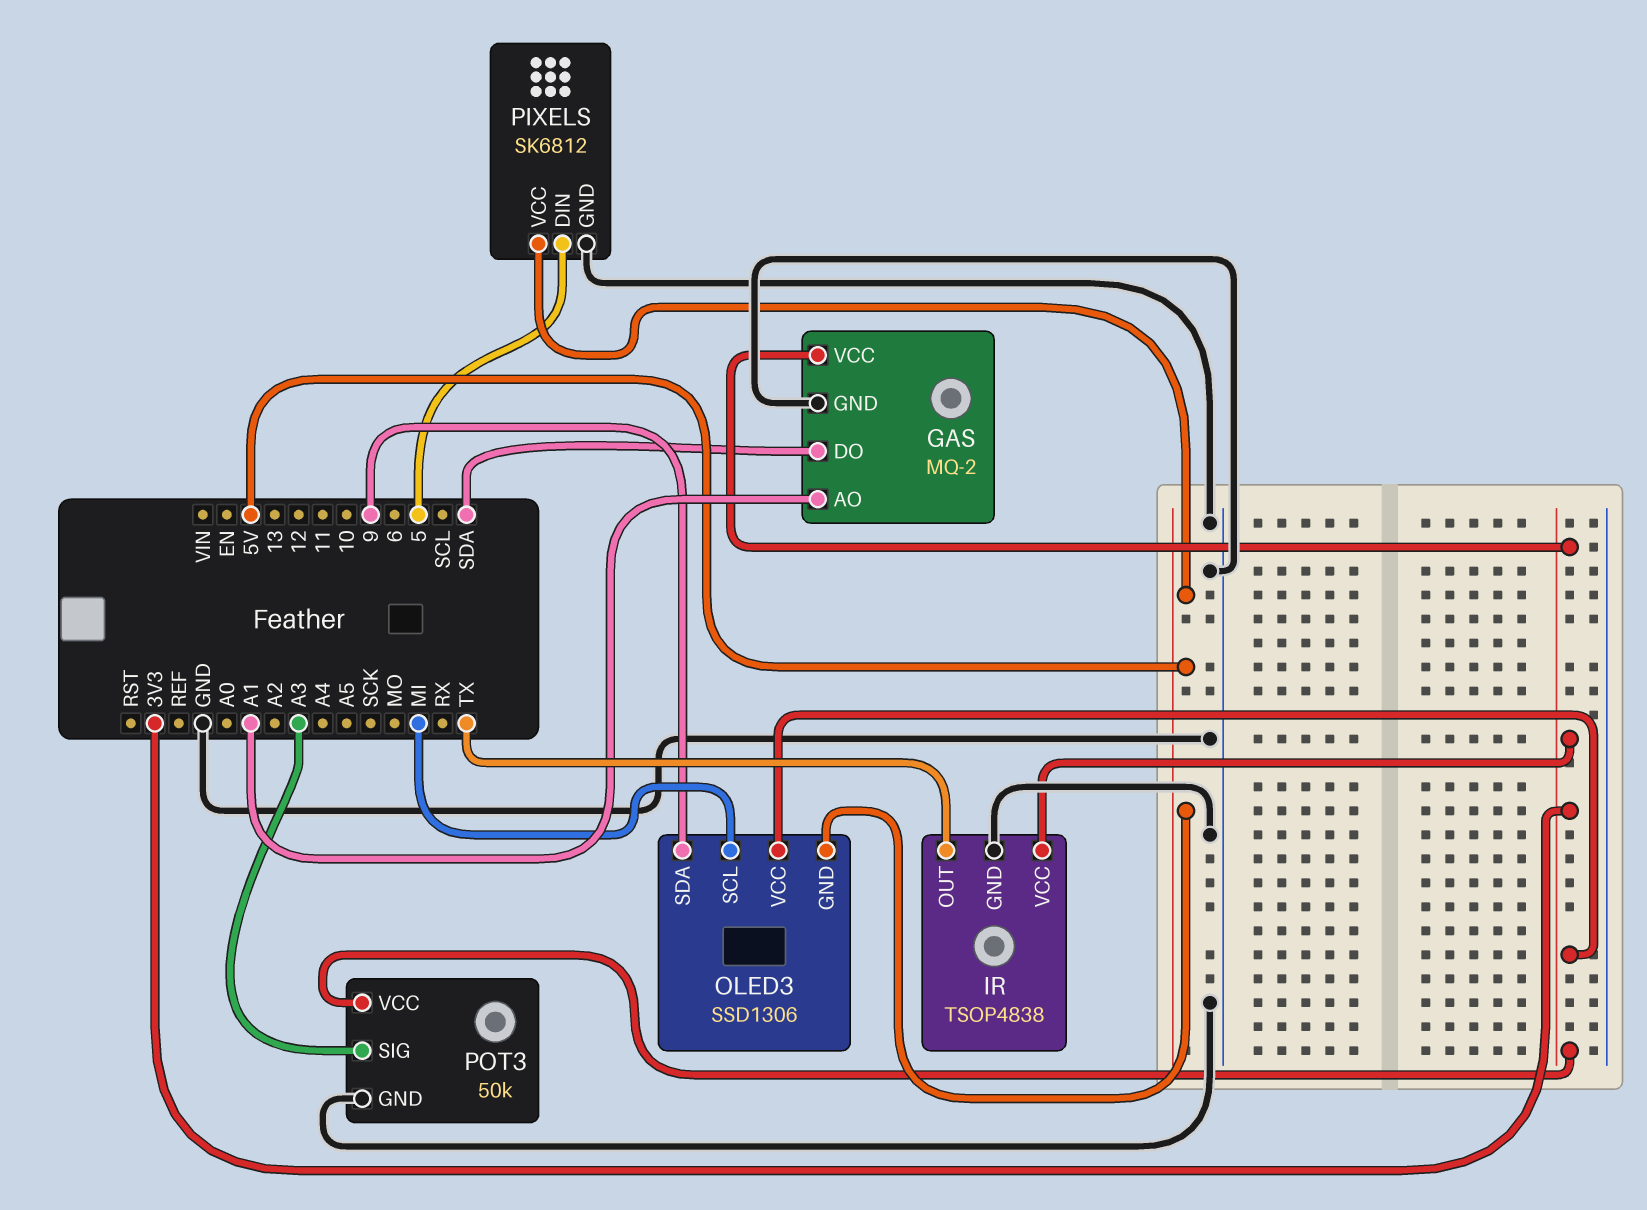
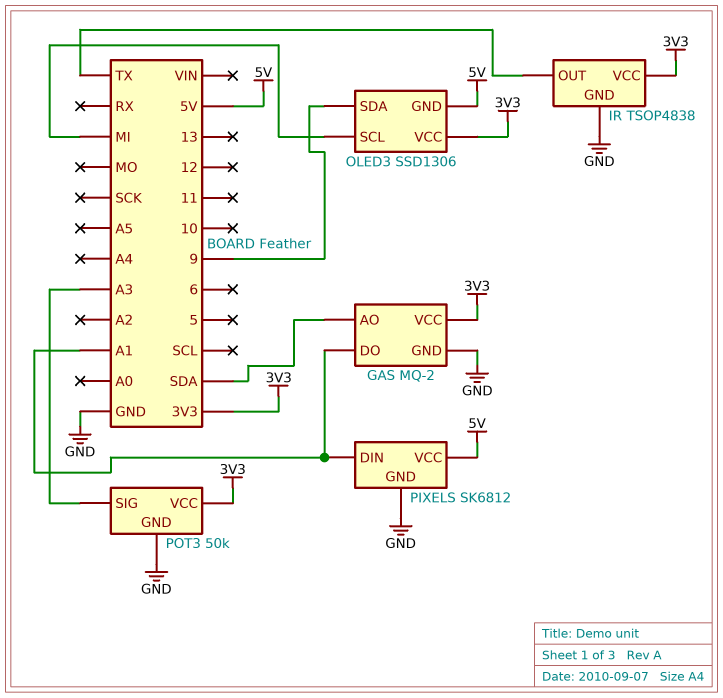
GAS pin AO: A1 -> SDA
GAS pin DO: SDA -> A1
PIXELS pin DIN: 5 -> A1

